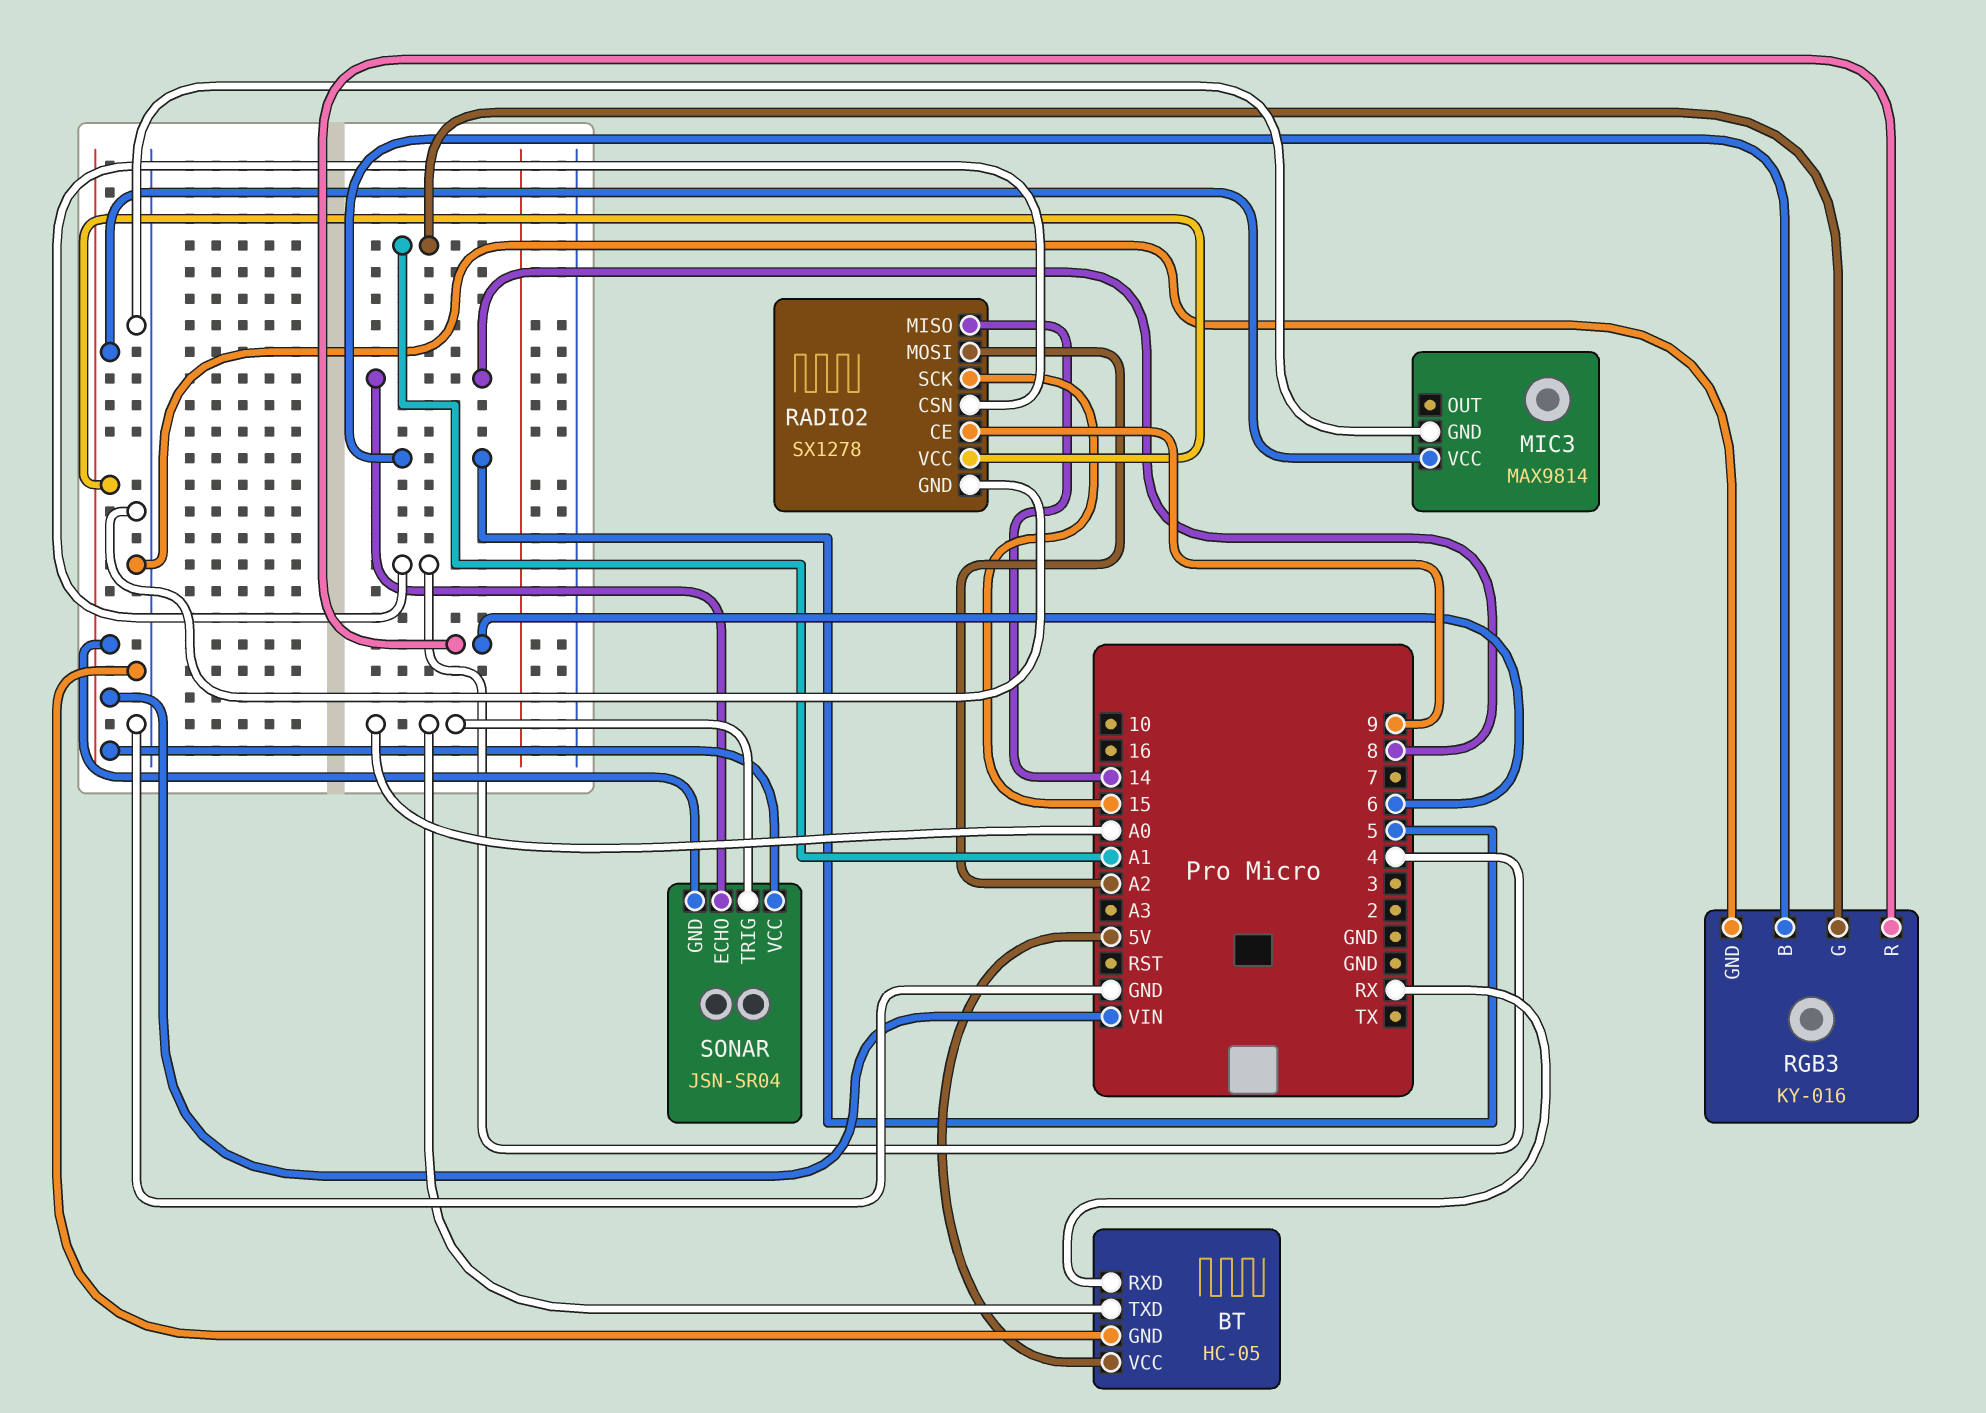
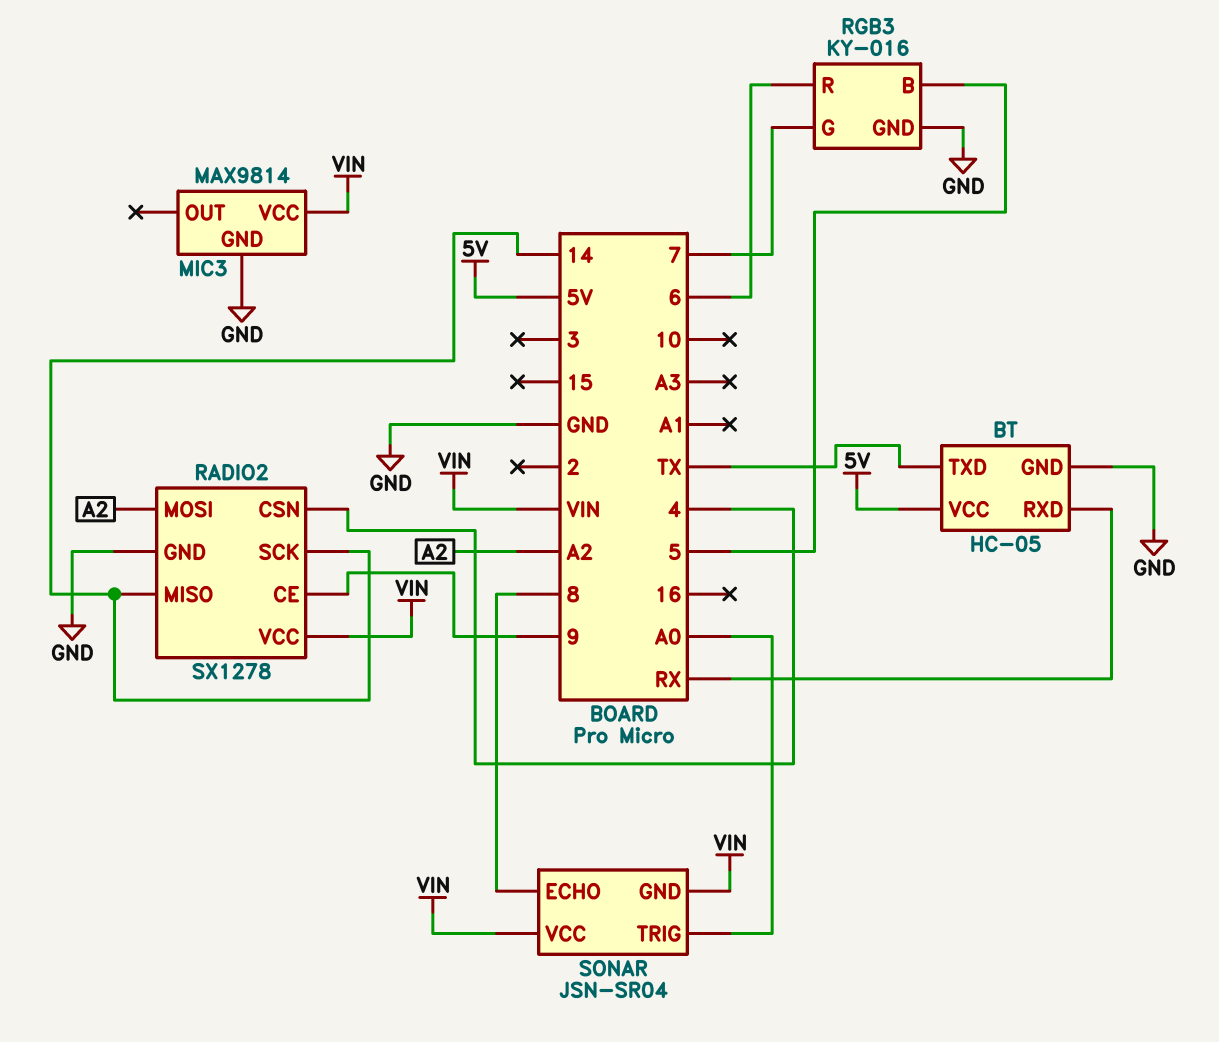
BT pin TXD: A0 -> TX
RADIO2 pin SCK: 15 -> 14
RGB3 pin G: A1 -> 7

